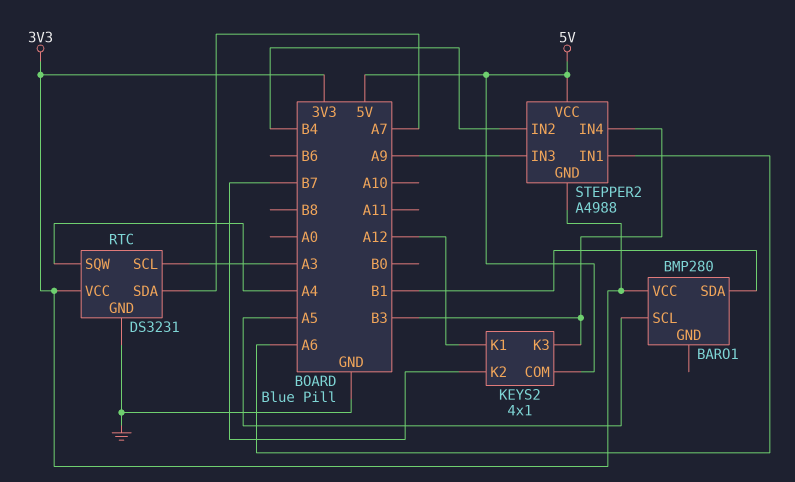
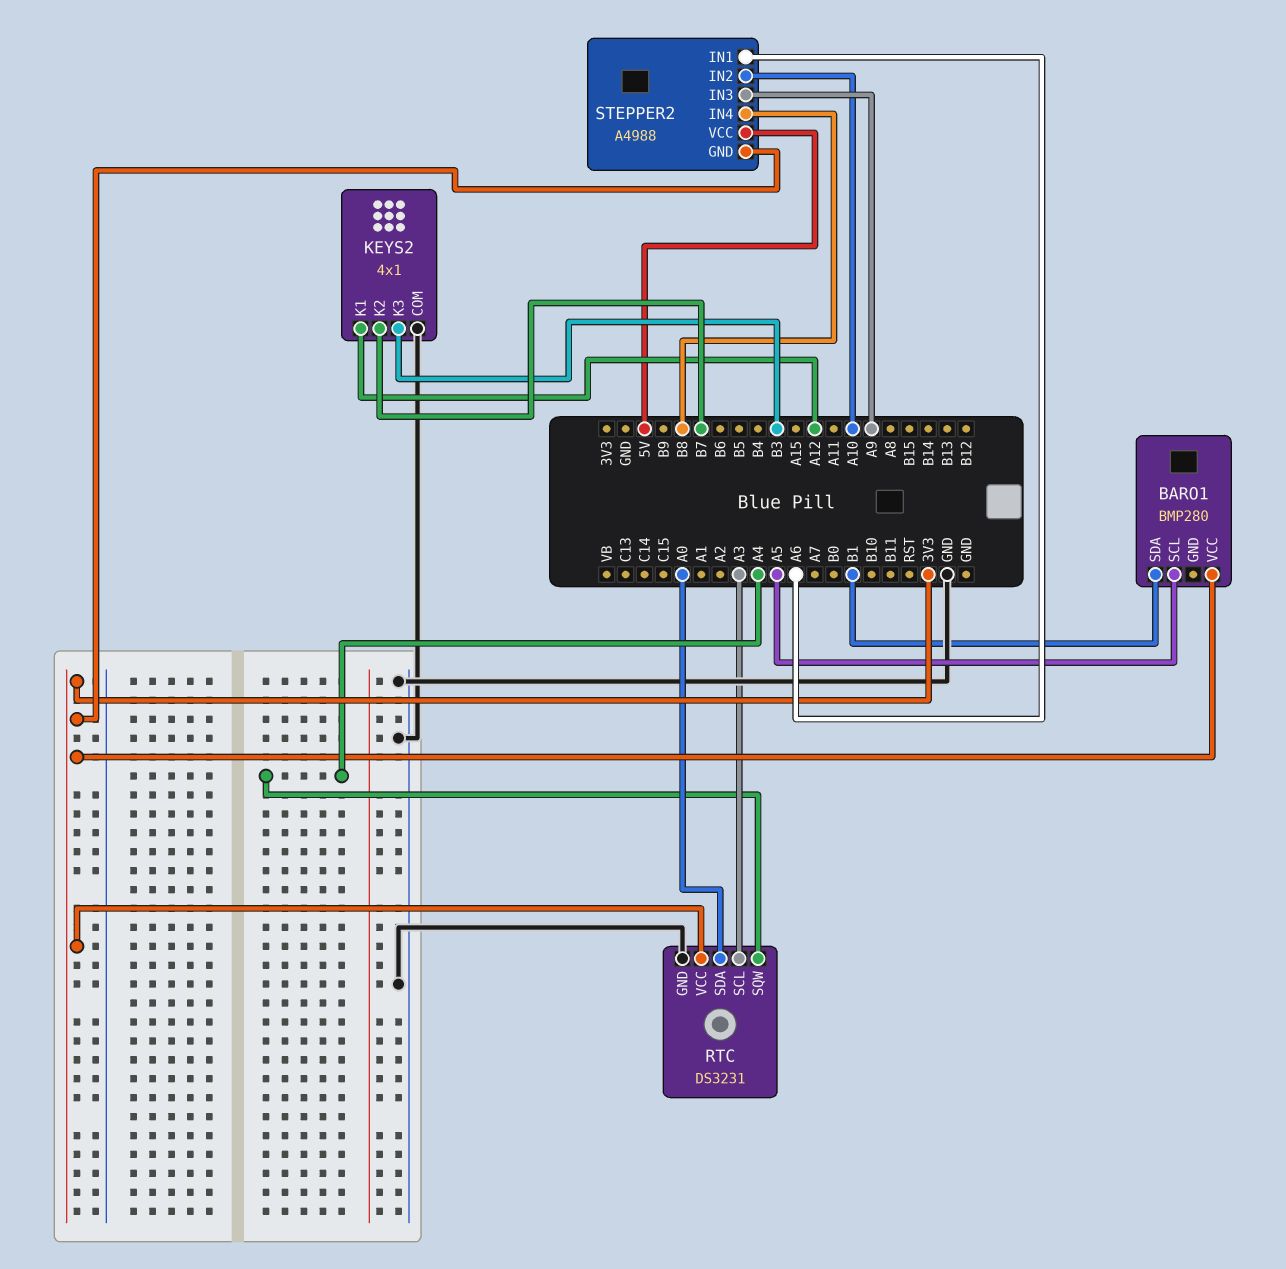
KEYS2 pin COM: 5V -> GND
RTC pin SDA: A7 -> A0
STEPPER2 pin IN2: B4 -> A10
STEPPER2 pin IN4: B3 -> B8

